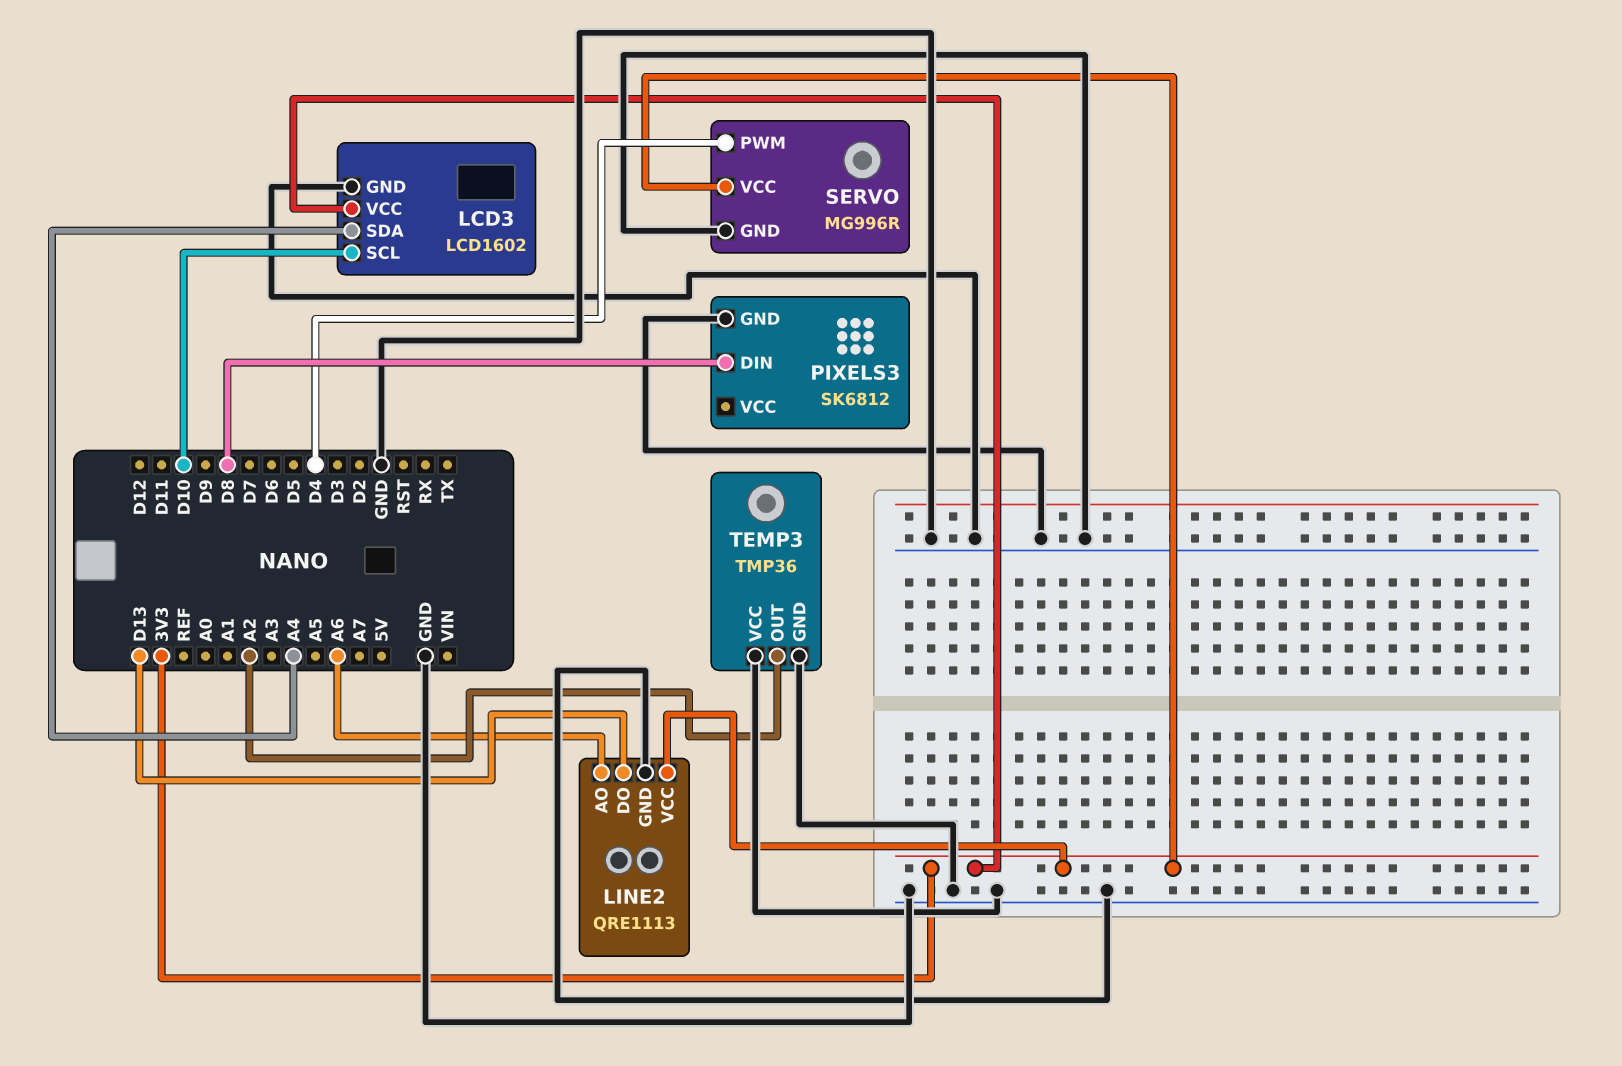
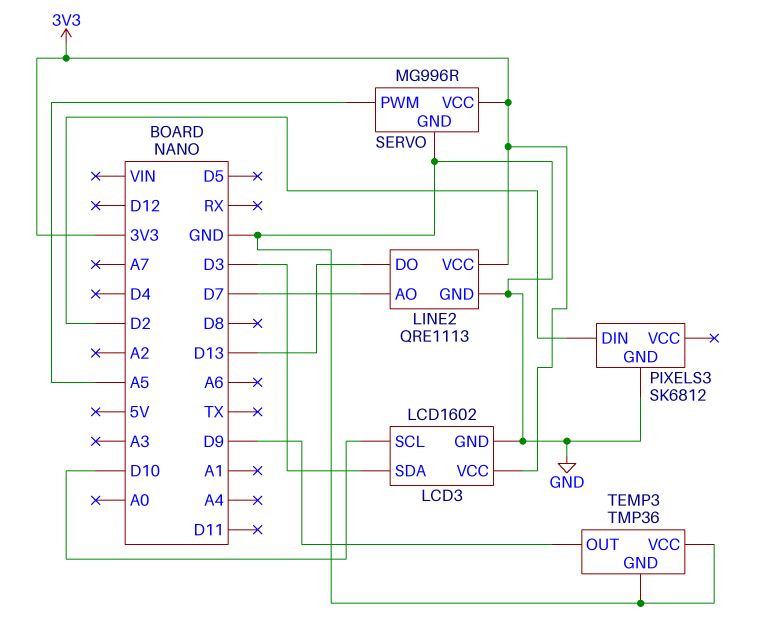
LCD3 pin SDA: A4 -> D3
LINE2 pin AO: A6 -> D7
PIXELS3 pin DIN: D8 -> D2
SERVO pin PWM: D4 -> A5
TEMP3 pin OUT: A2 -> D9

